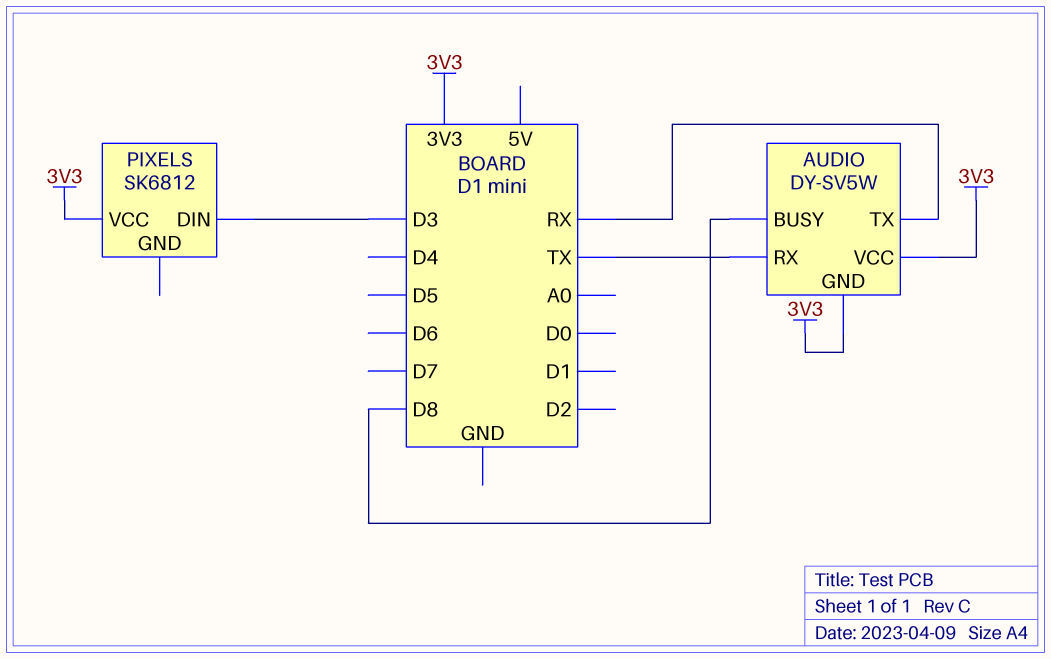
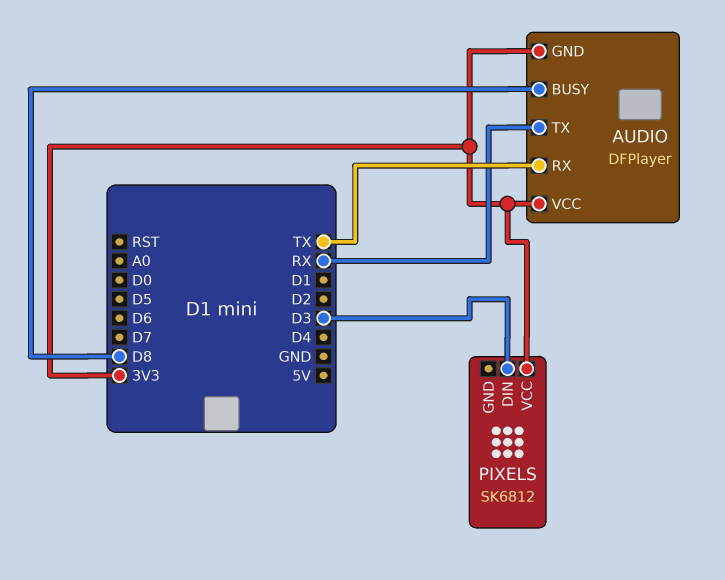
AUDIO: DY-SV5W -> DFPlayer

